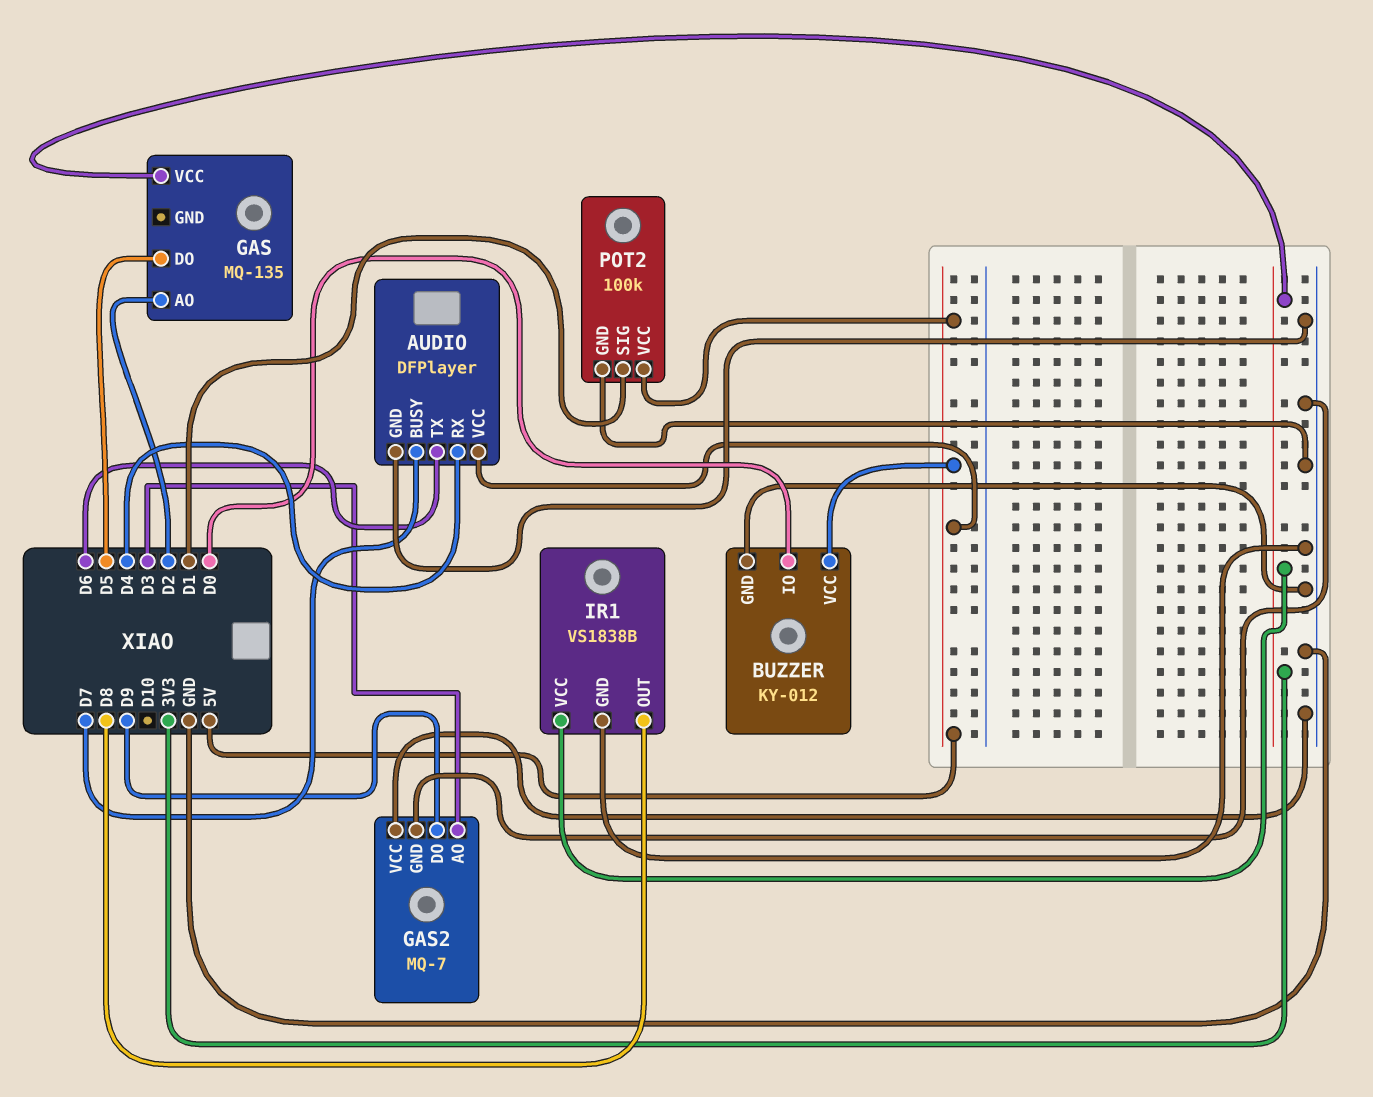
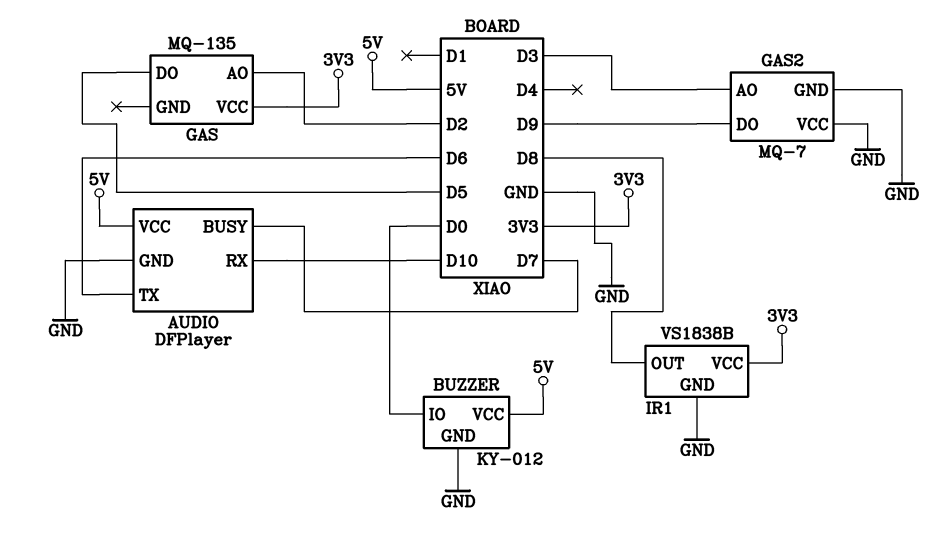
AUDIO pin RX: D4 -> D10
POT2: 100k -> none
POT2 pin GND: GND -> none
POT2 pin SIG: D1 -> none
POT2 pin VCC: 5V -> none

